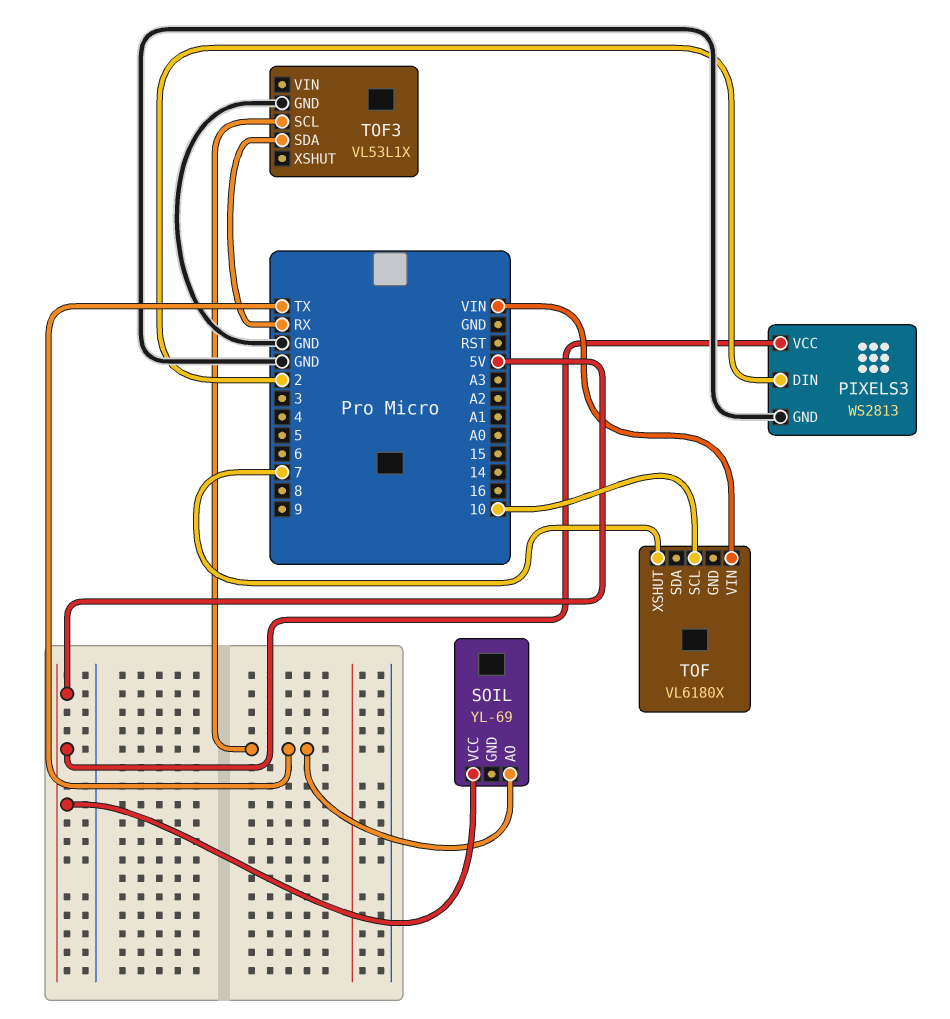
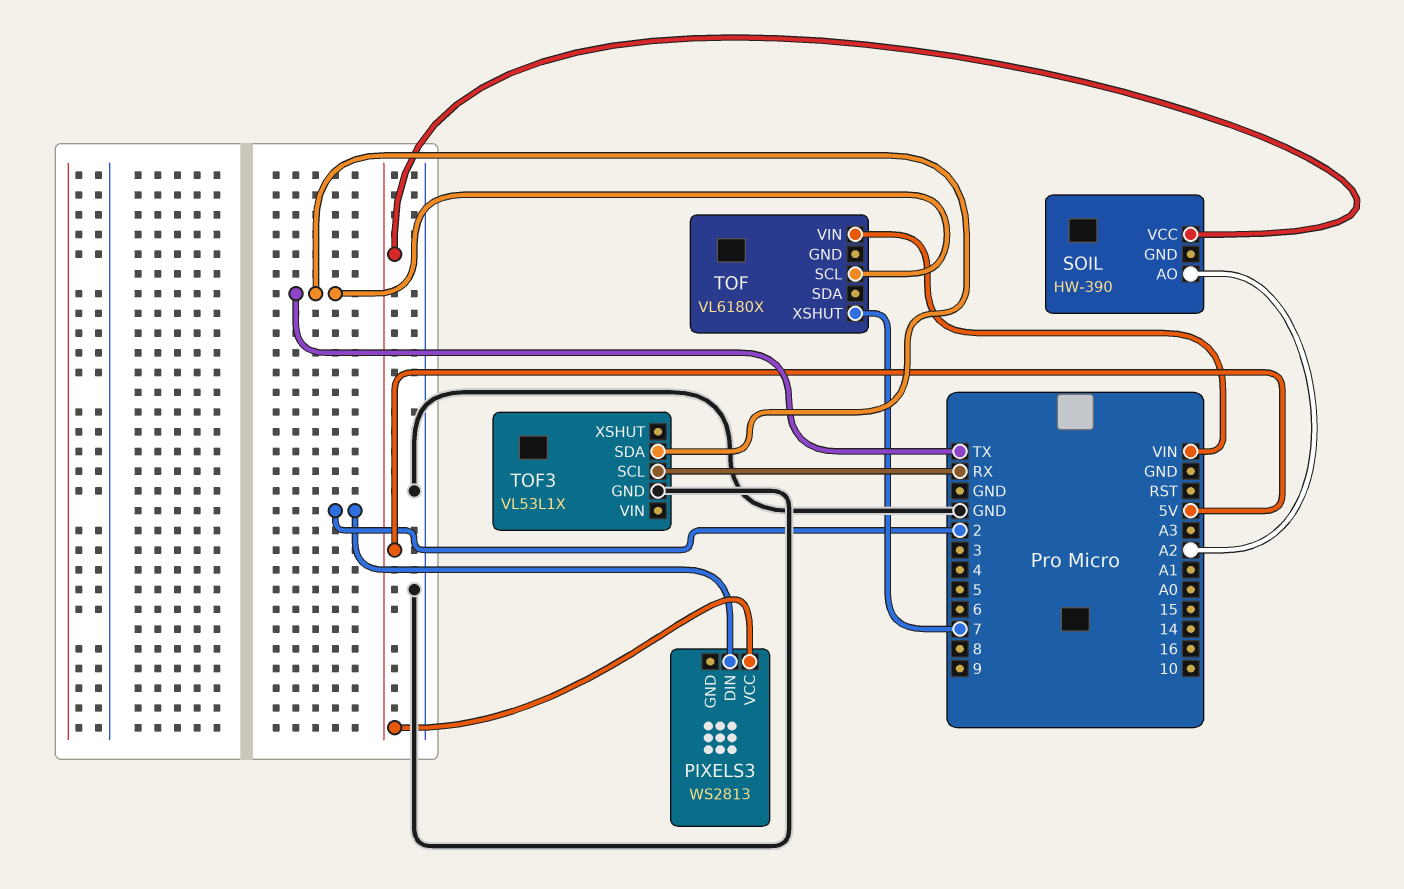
PIXELS3 pin GND: GND -> none
SOIL: YL-69 -> HW-390
SOIL pin AO: TX -> A2
TOF pin SCL: 10 -> TX
TOF3 pin SCL: TX -> RX
TOF3 pin SDA: RX -> TX

